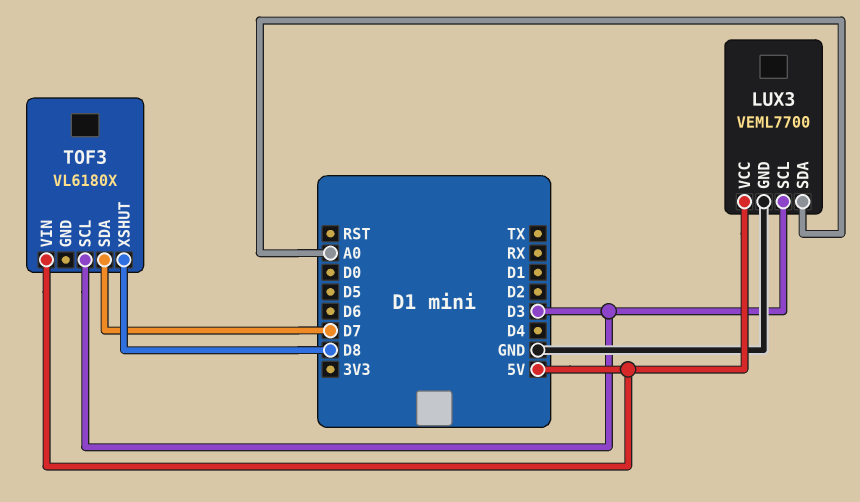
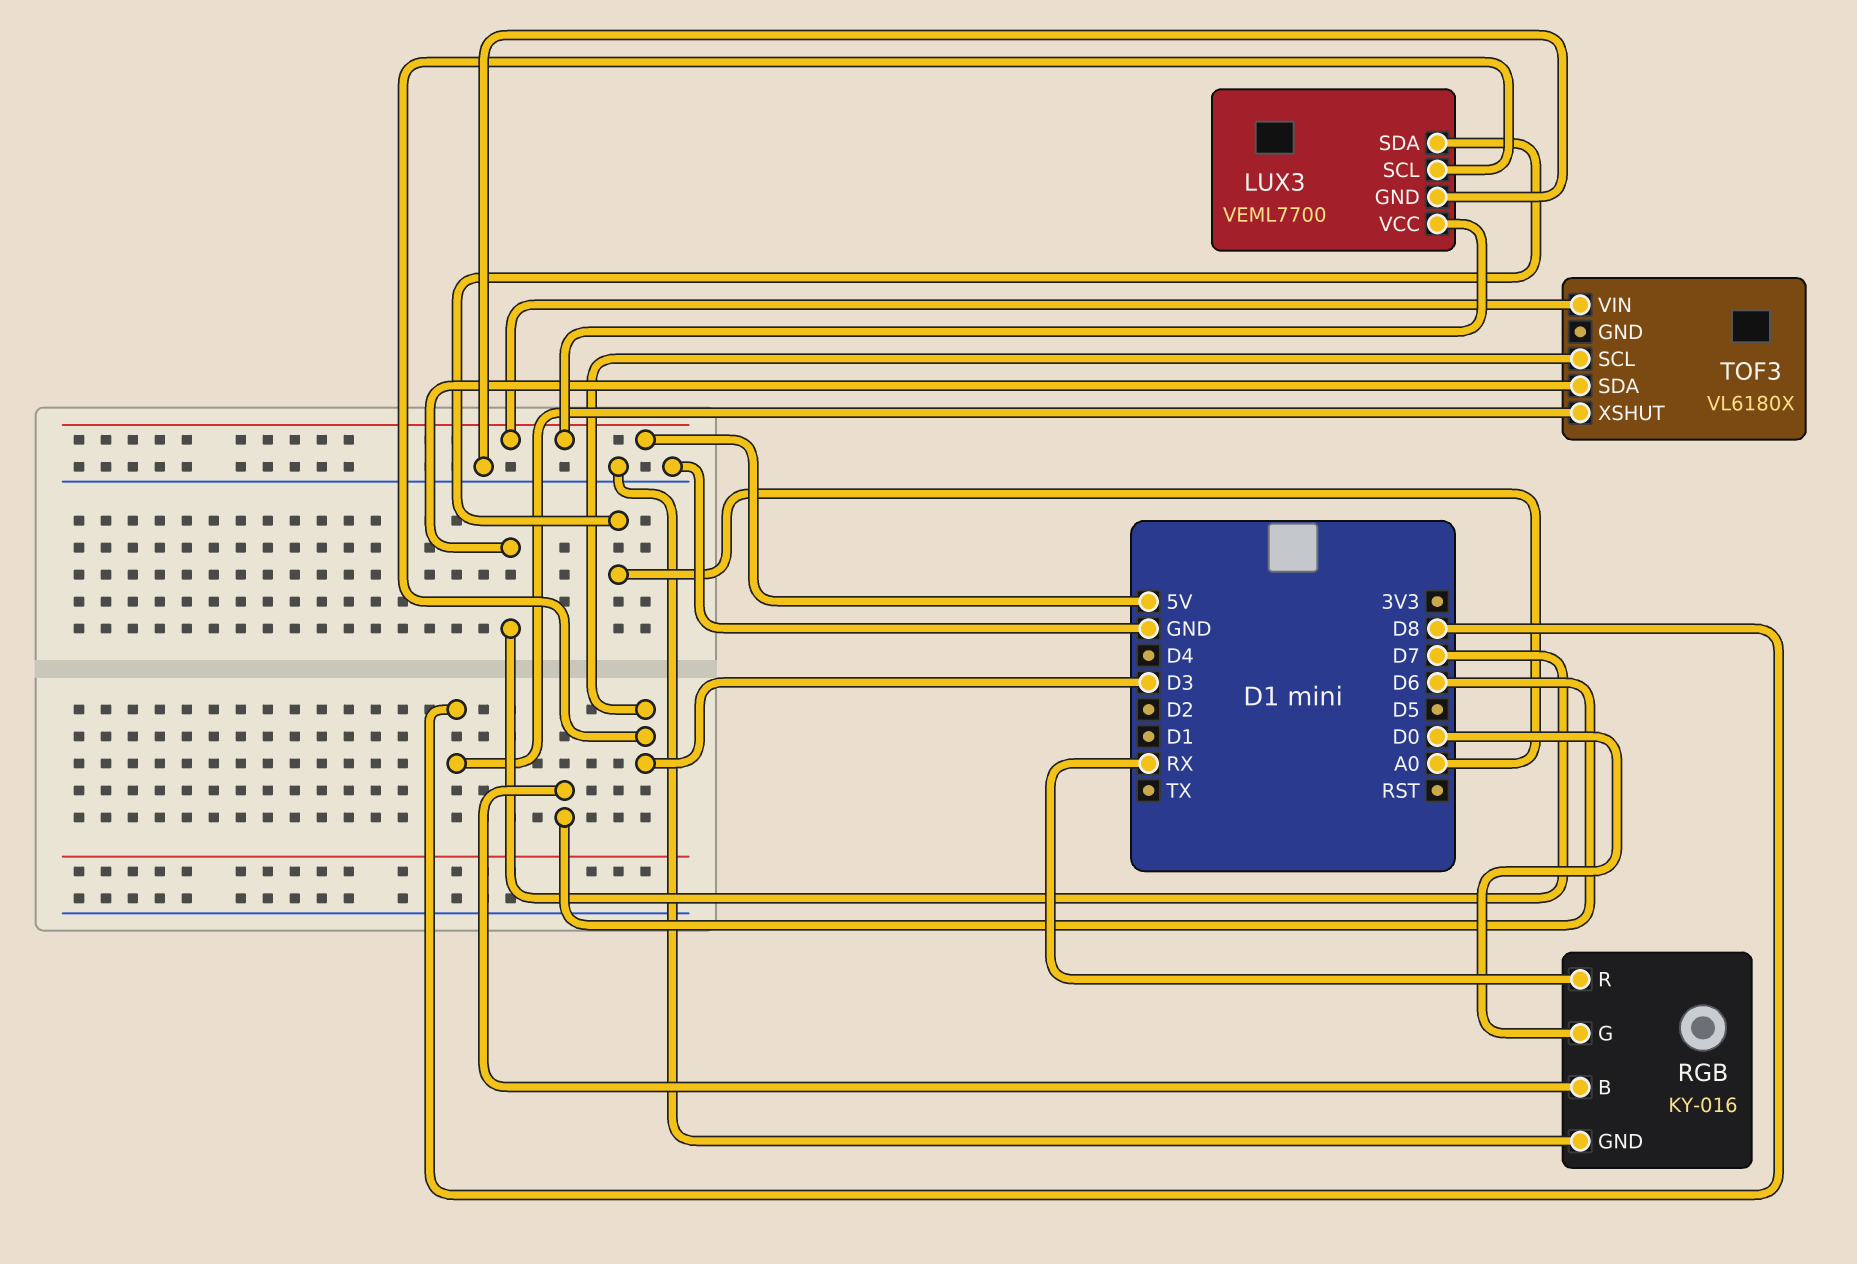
RGB: none -> KY-016
RGB pin B: none -> D6
RGB pin G: none -> D0
RGB pin GND: none -> GND
RGB pin R: none -> RX

